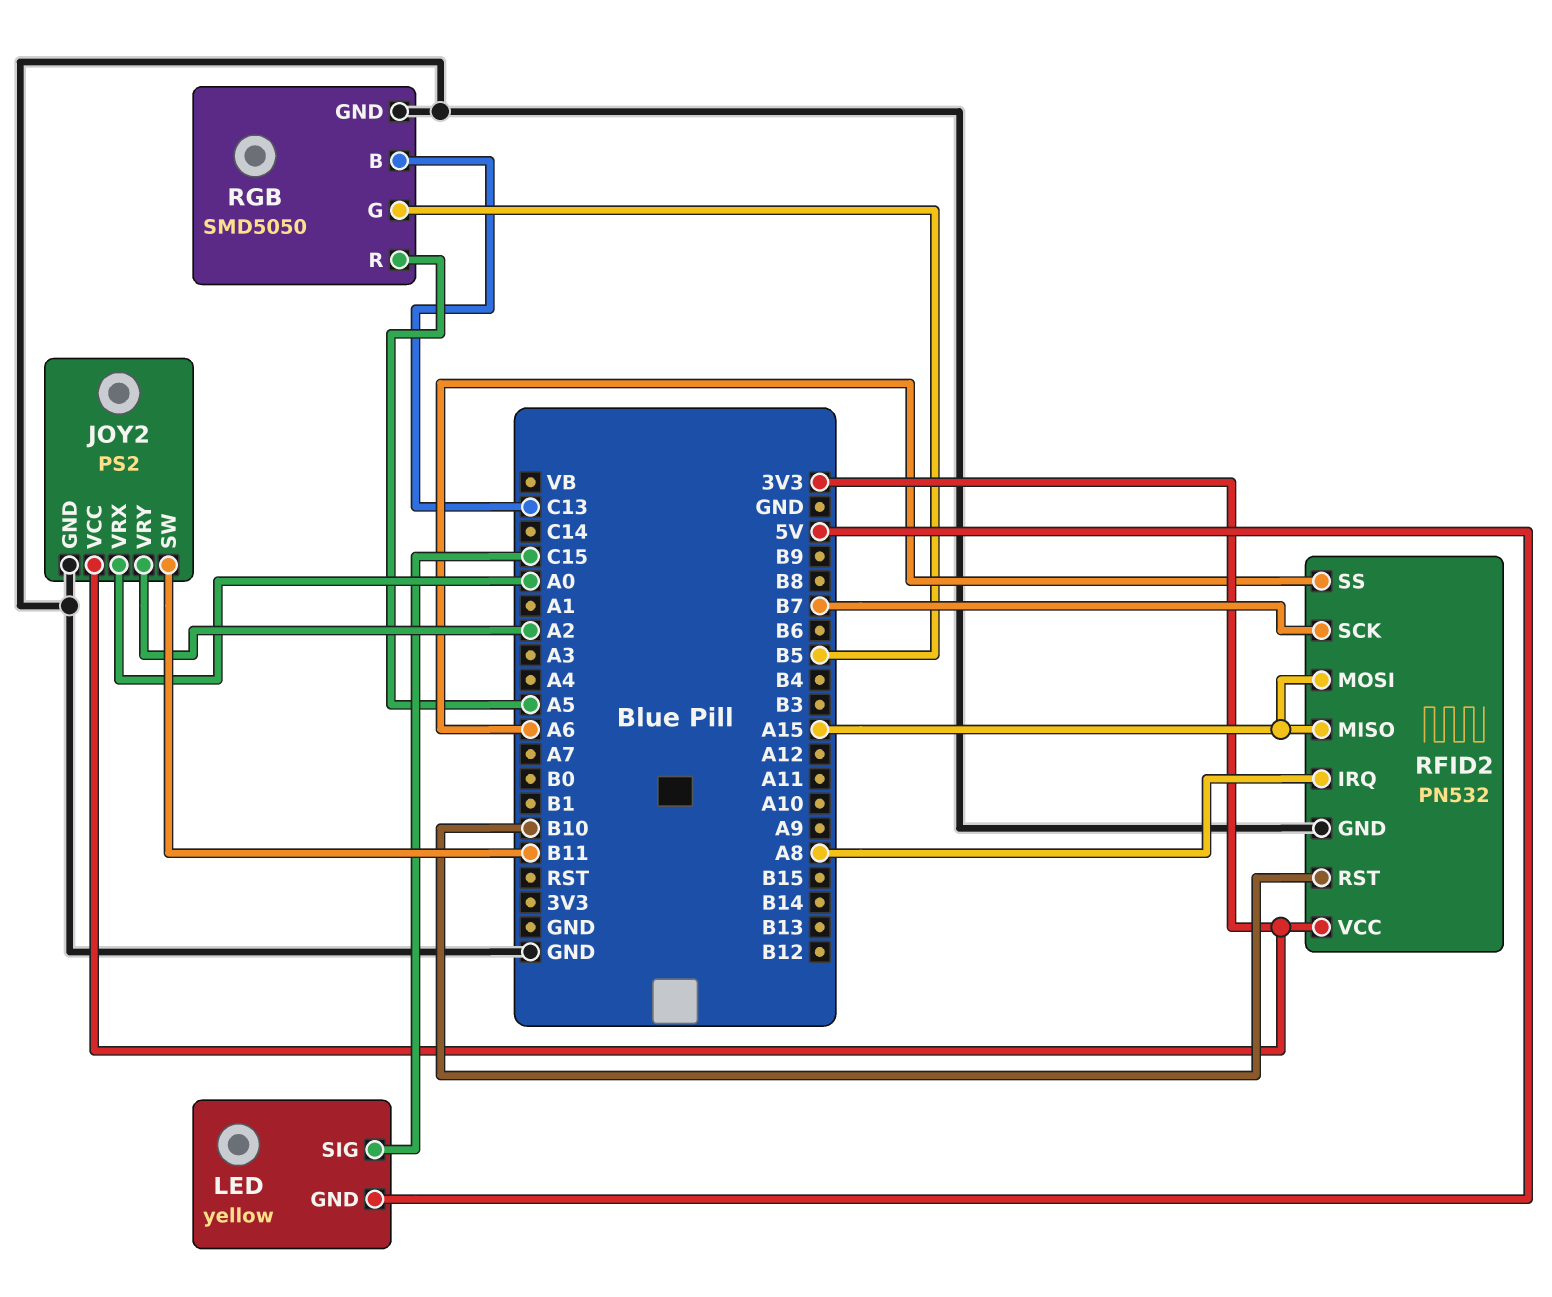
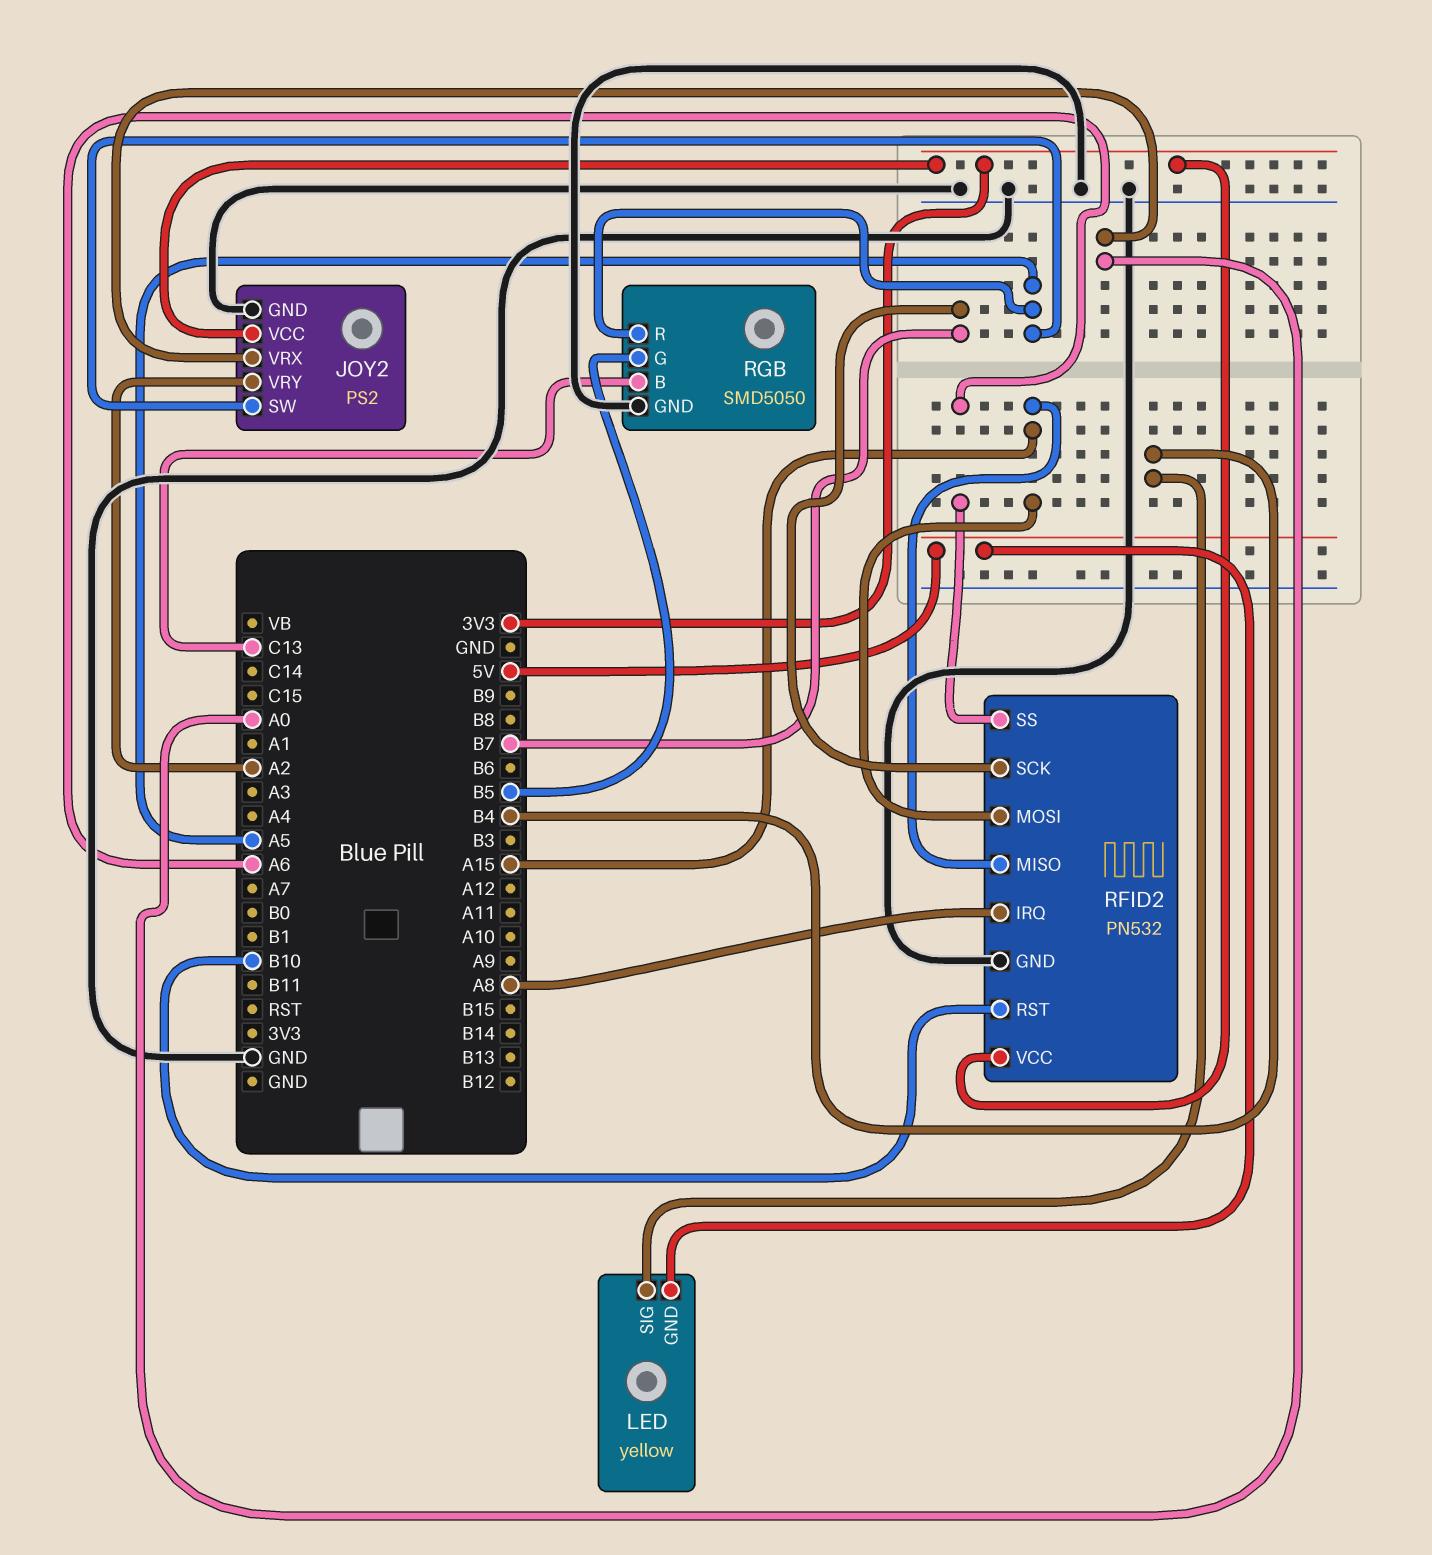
JOY2 pin SW: B11 -> A5
LED pin SIG: C15 -> B4

